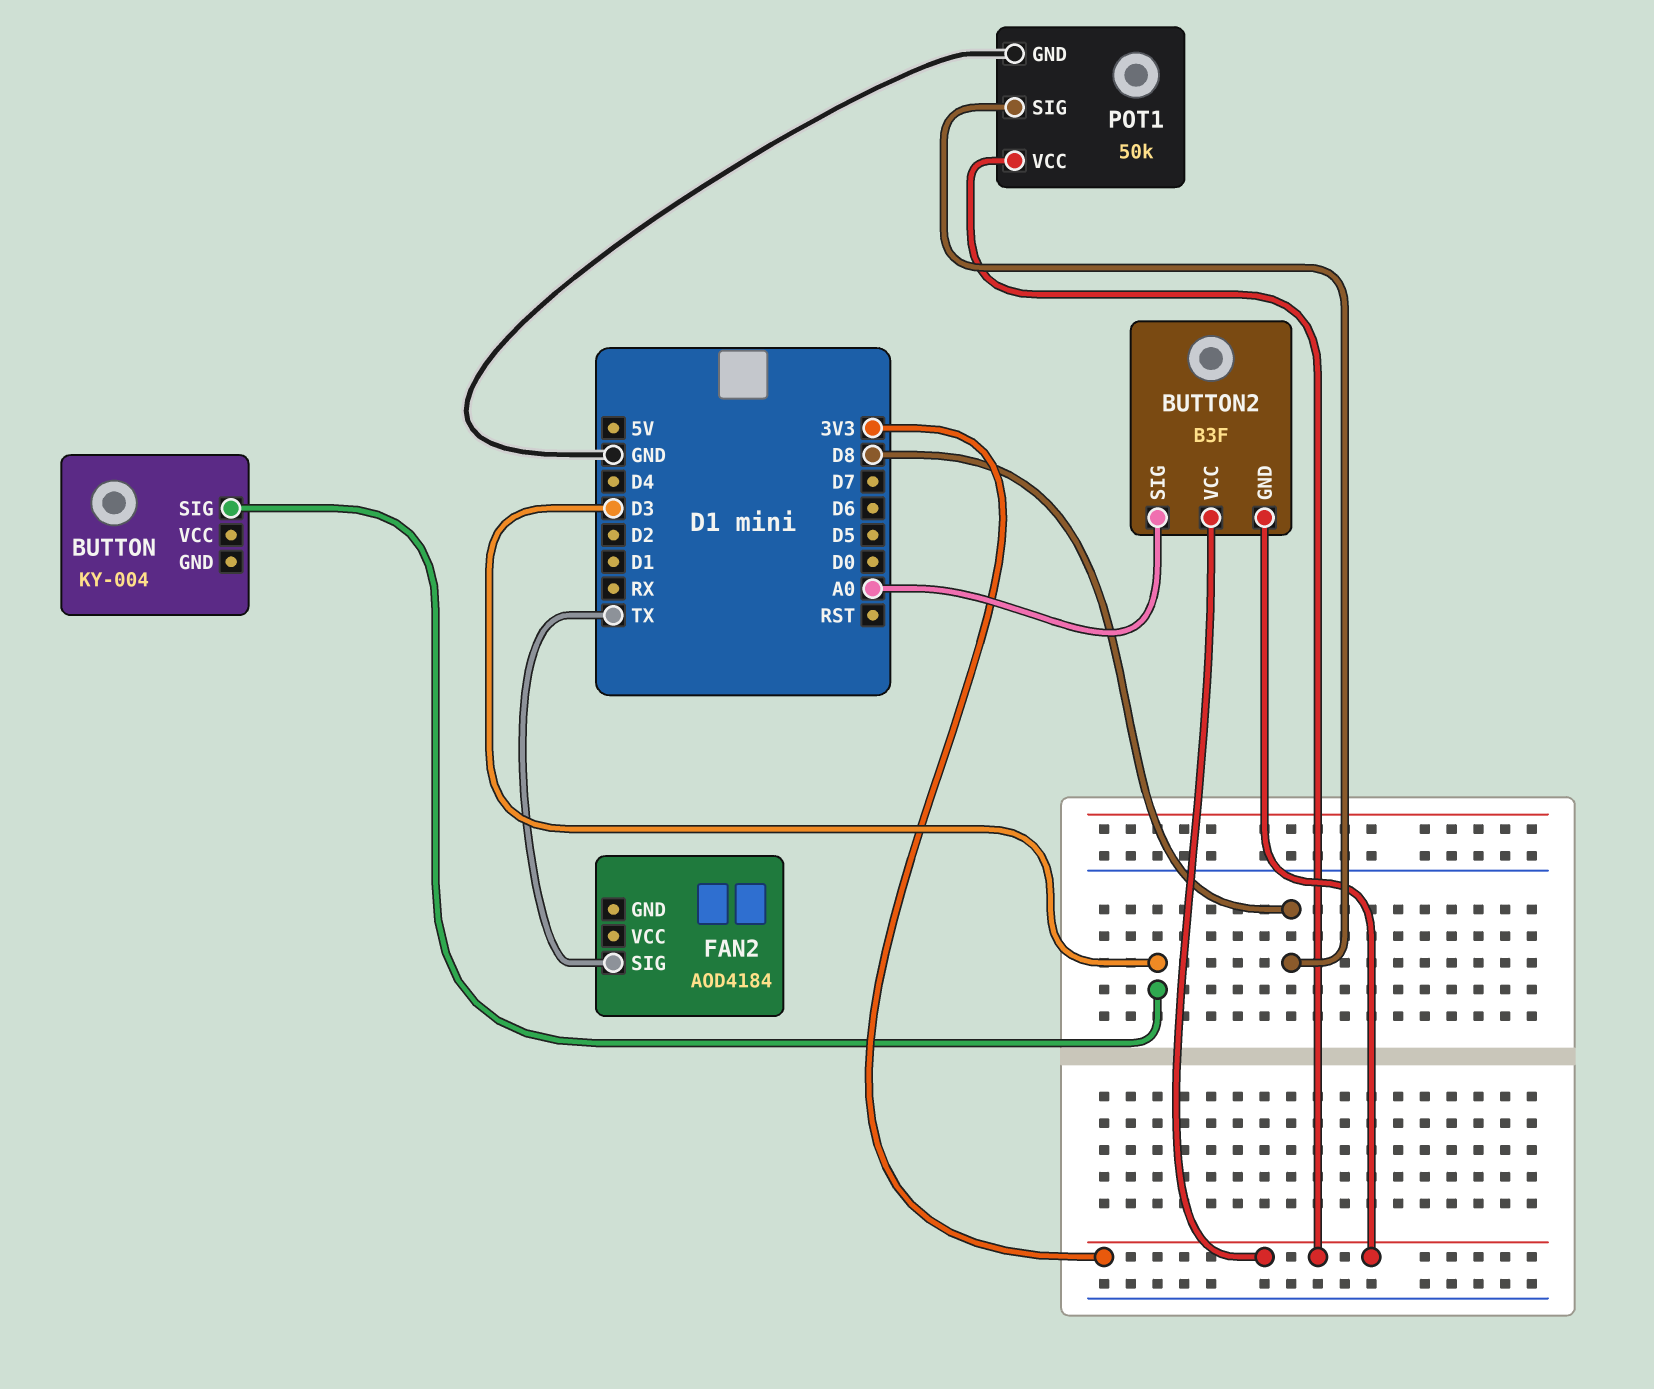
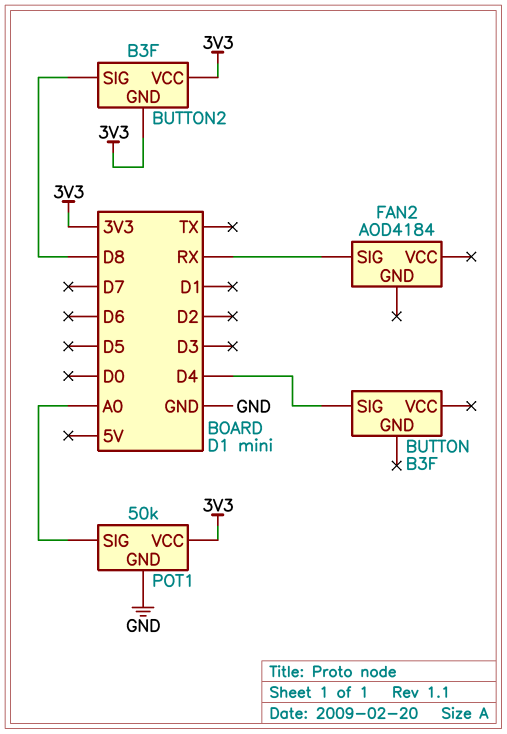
BUTTON: KY-004 -> B3F
BUTTON pin SIG: D3 -> D4
BUTTON2 pin SIG: A0 -> D8
FAN2 pin SIG: TX -> RX
POT1 pin SIG: D8 -> A0

